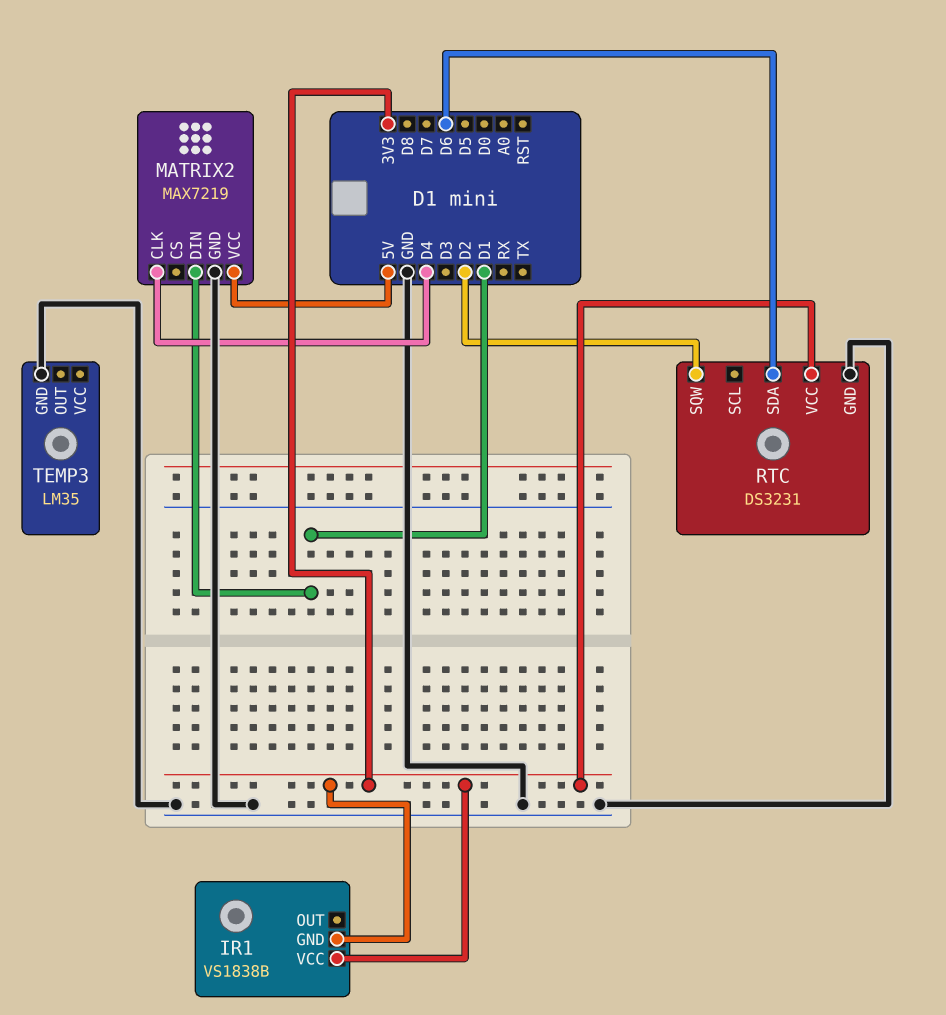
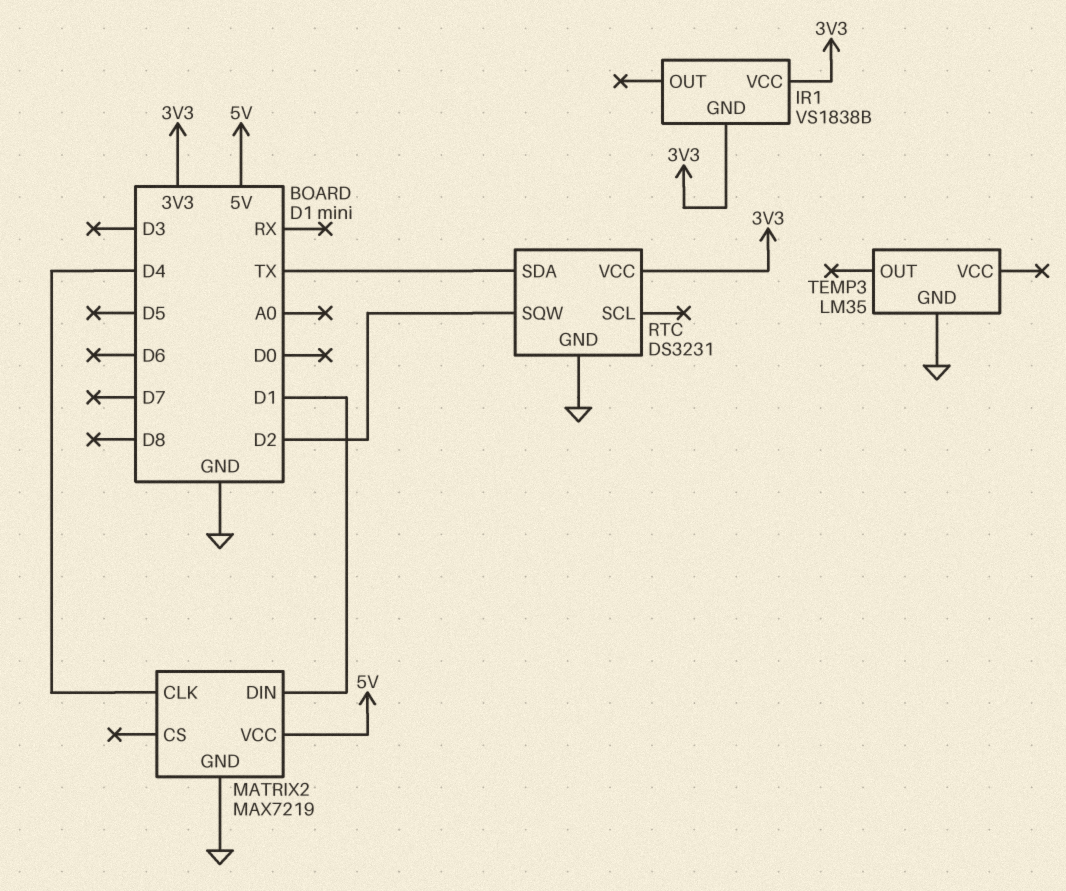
RTC pin SDA: D6 -> TX

